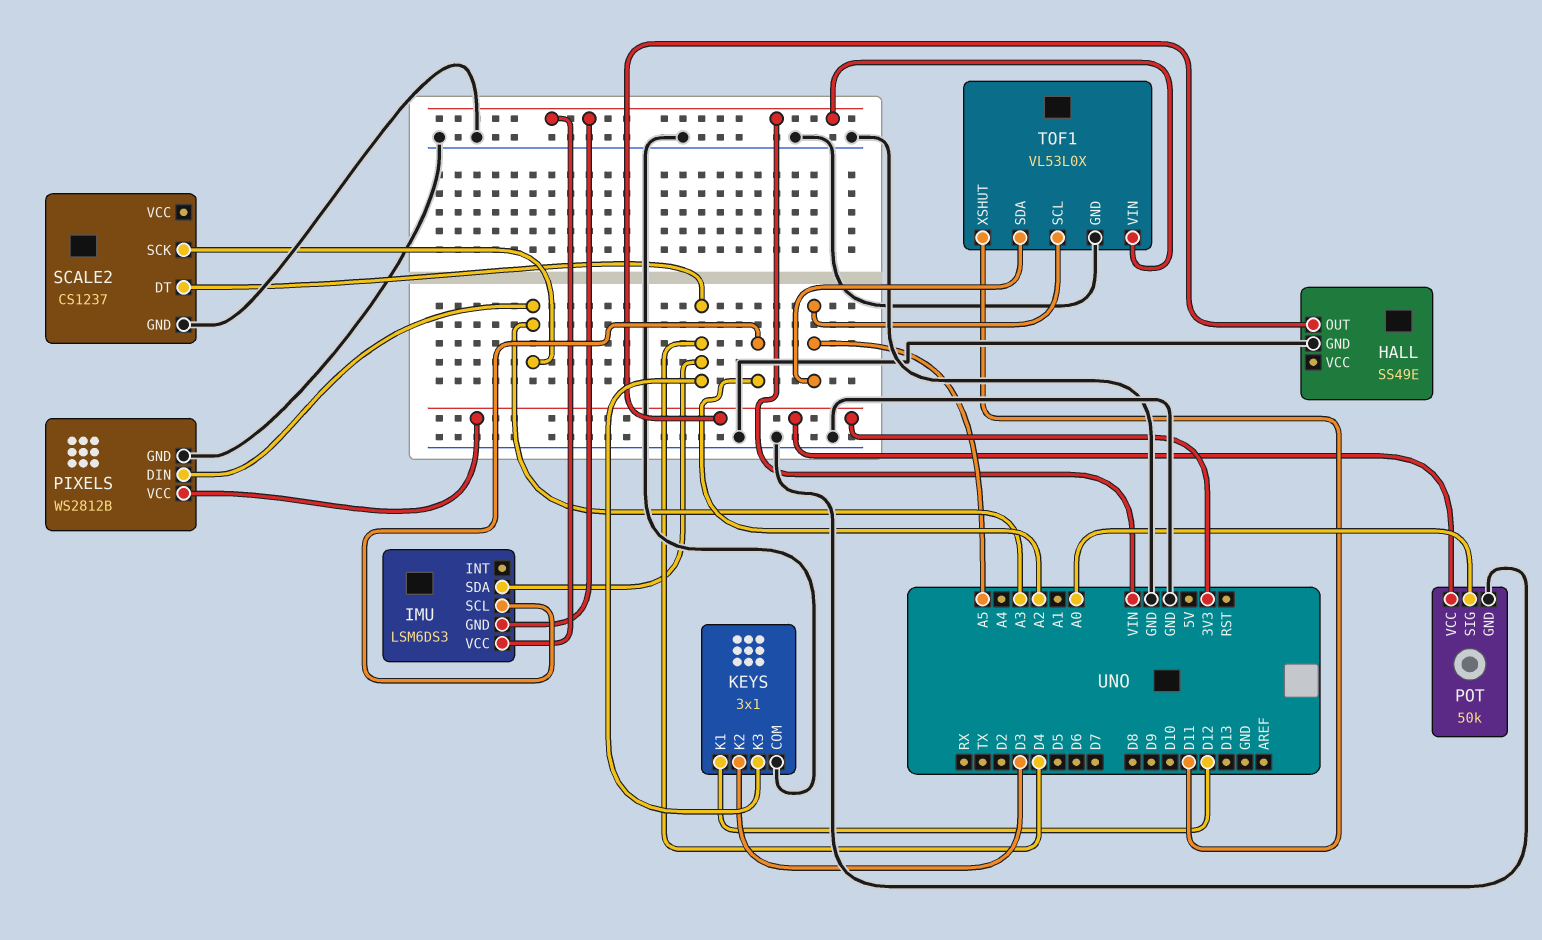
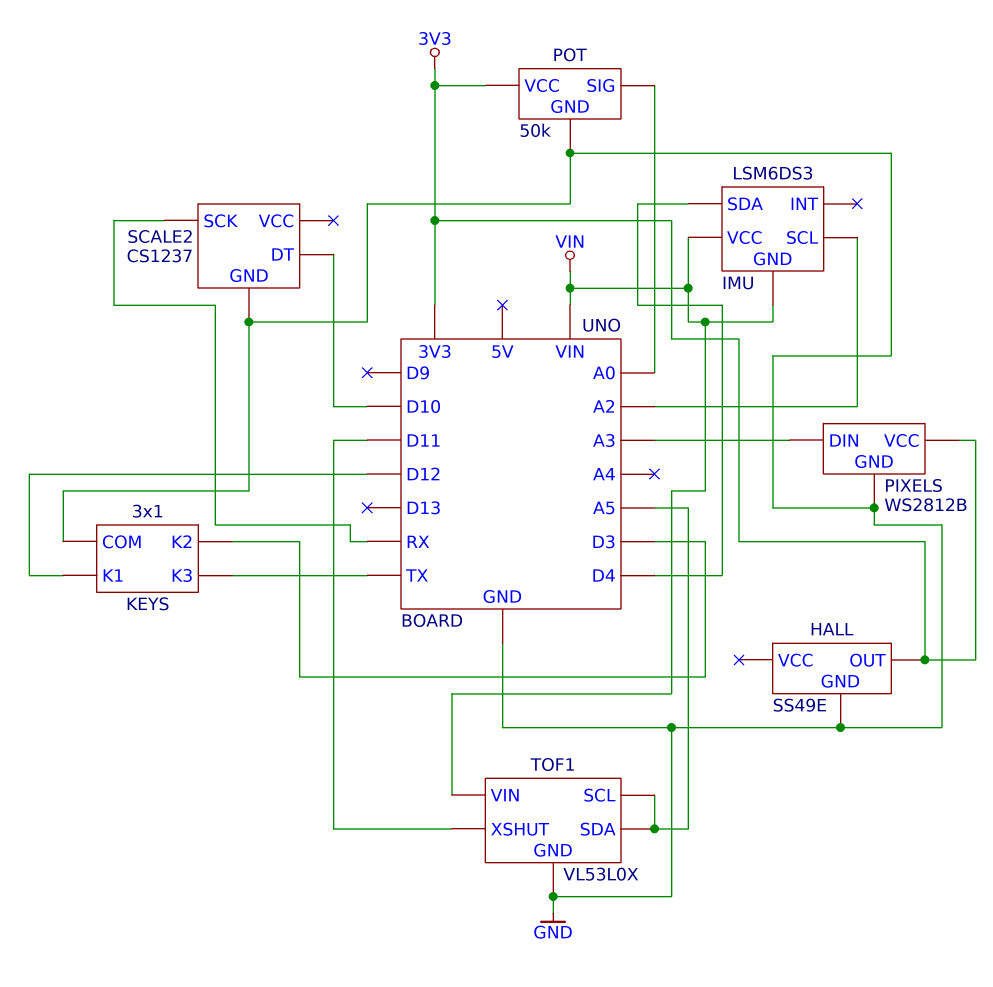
KEYS pin K3: D4 -> TX
SCALE2 pin DT: D4 -> D10
SCALE2 pin SCK: A3 -> RX

